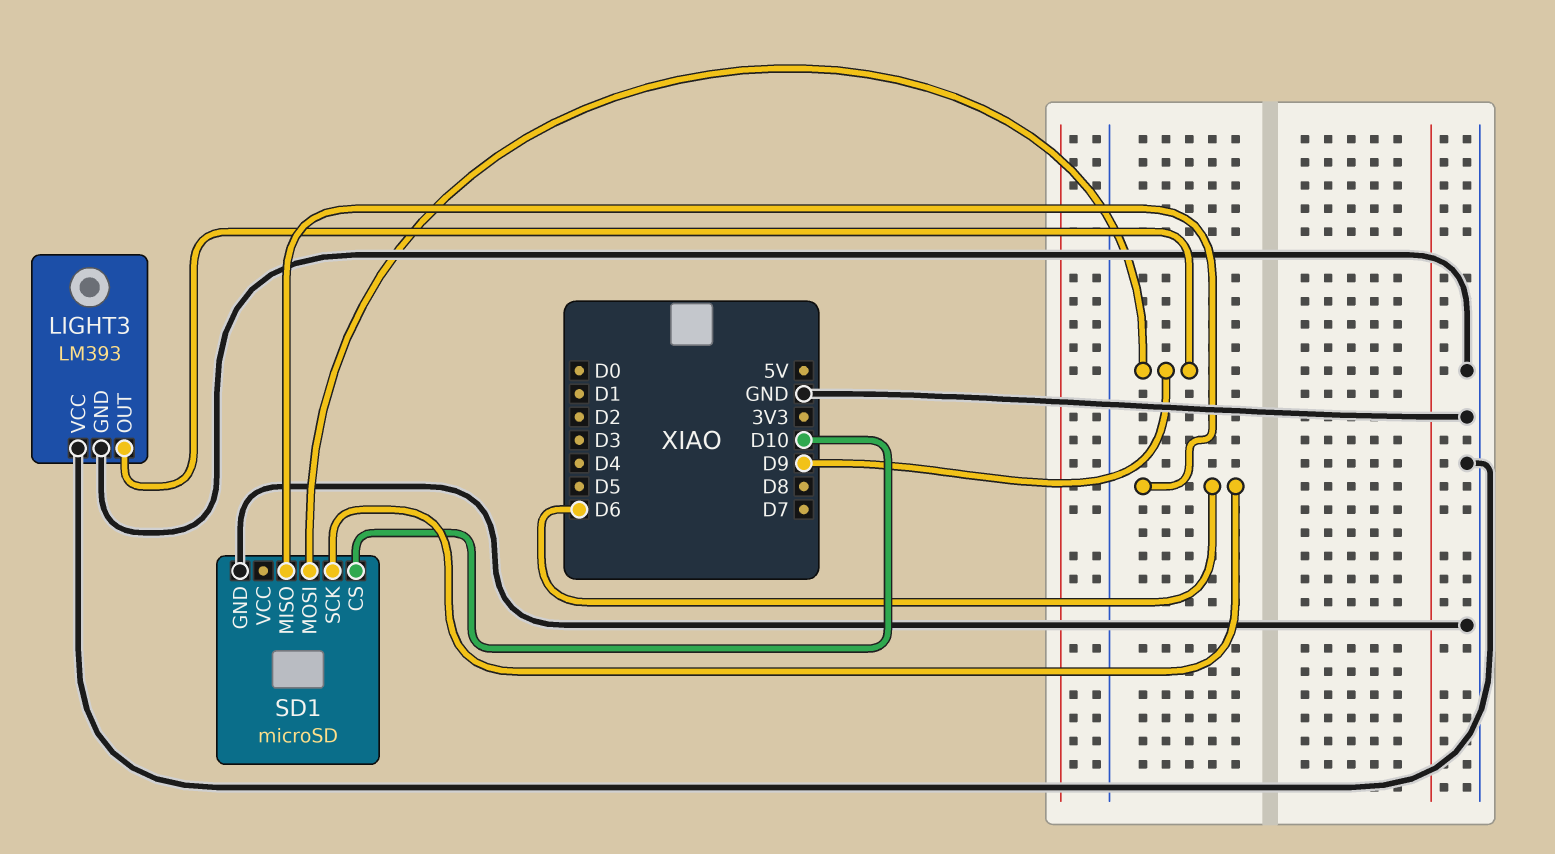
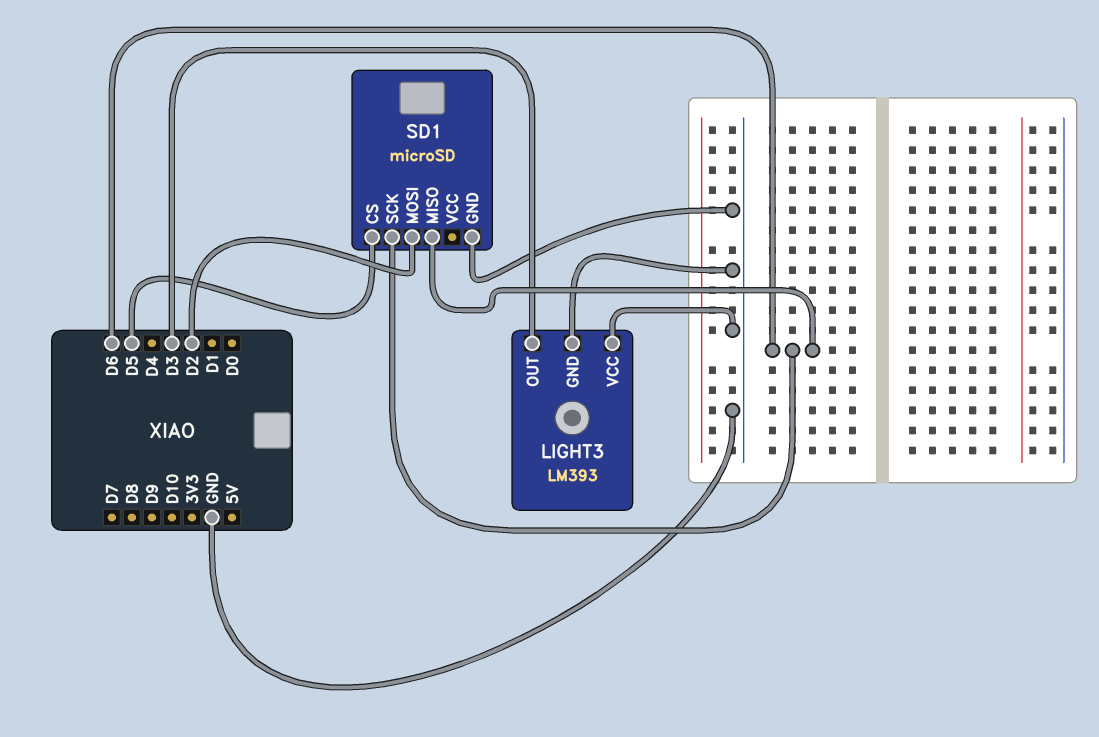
LIGHT3 pin OUT: D9 -> D3
SD1 pin CS: D10 -> D5
SD1 pin MOSI: D9 -> D2

